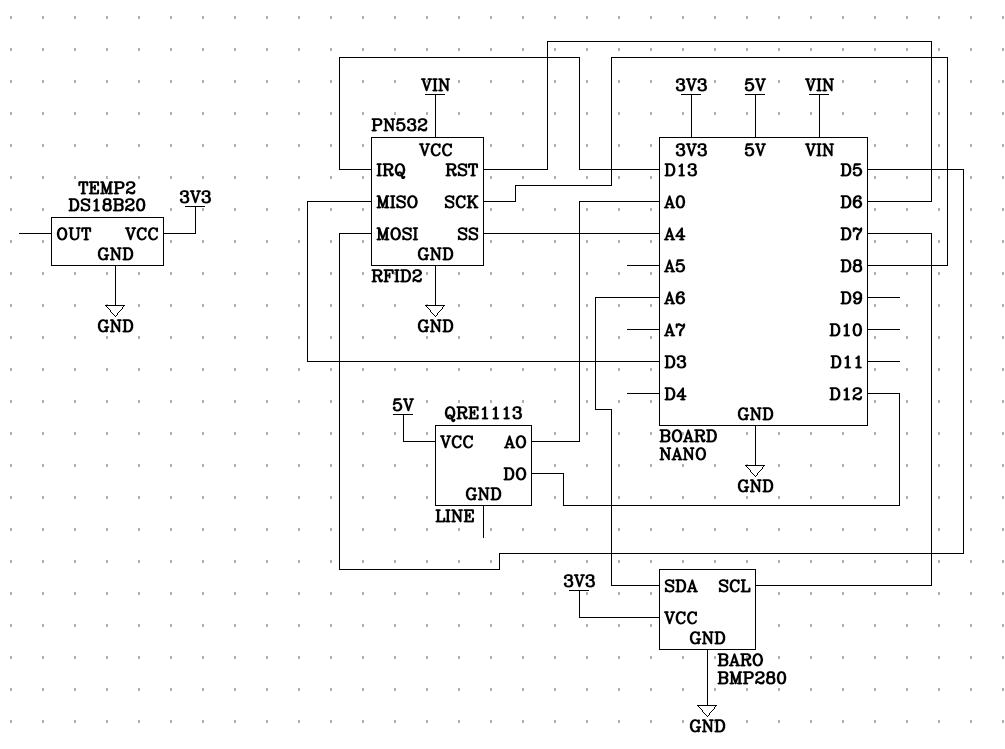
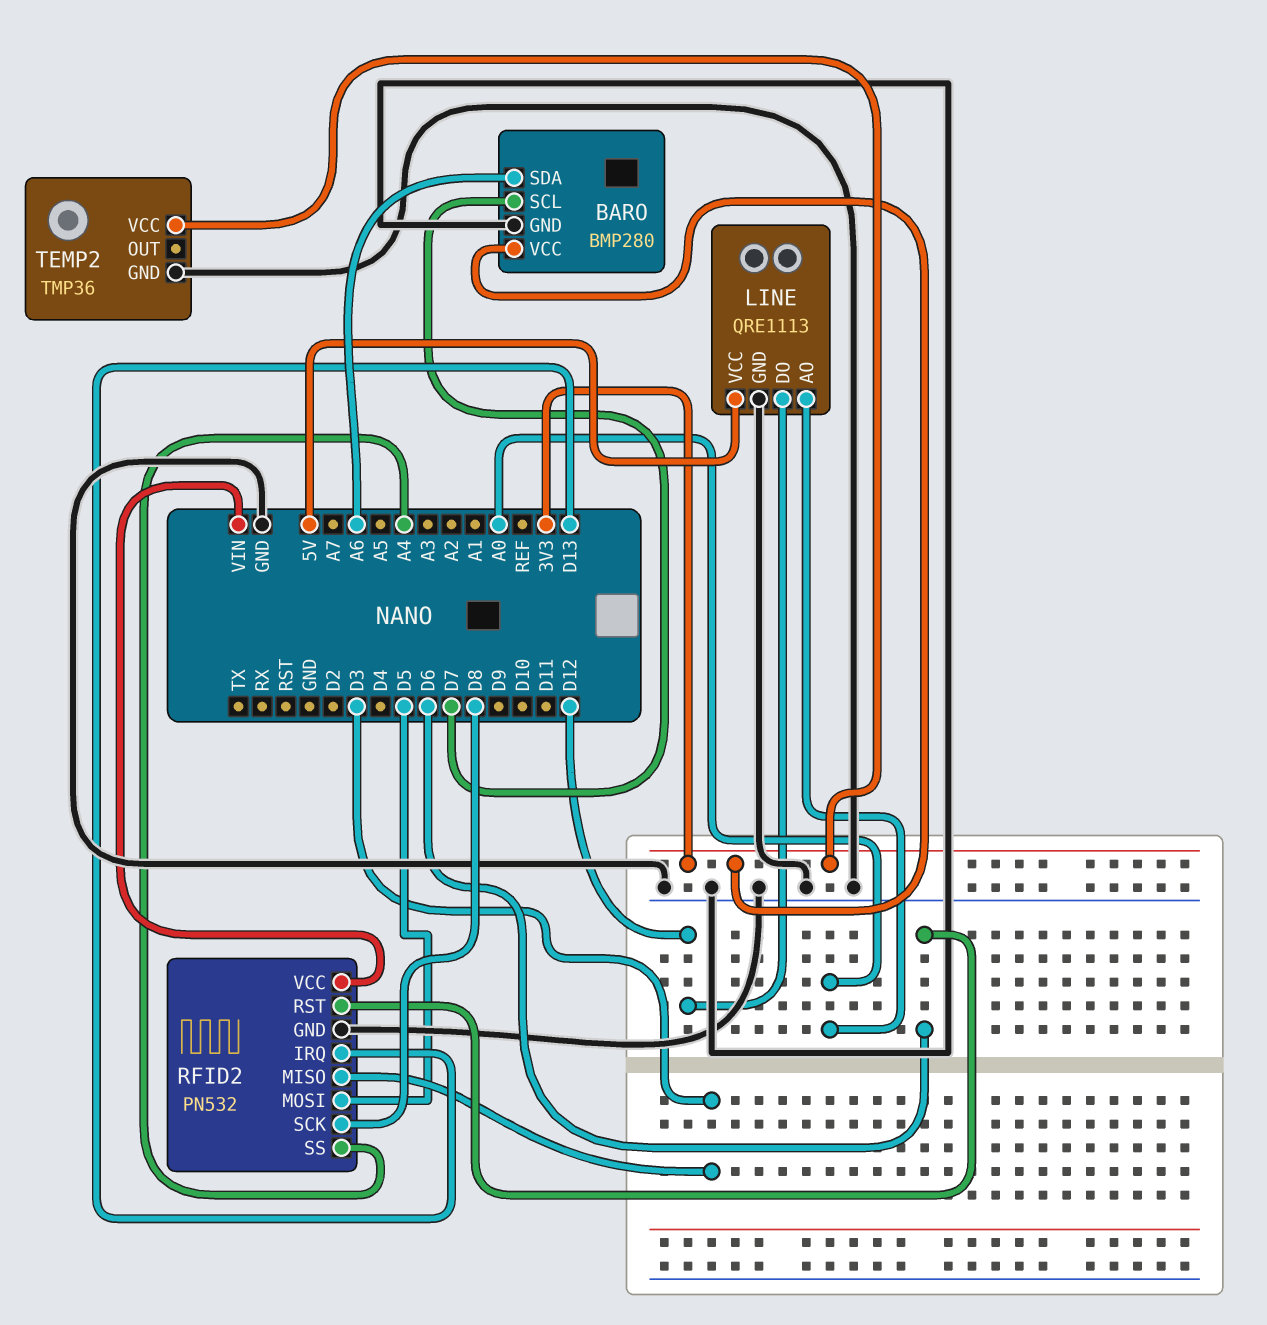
LINE pin GND: none -> GND
TEMP2: DS18B20 -> TMP36

